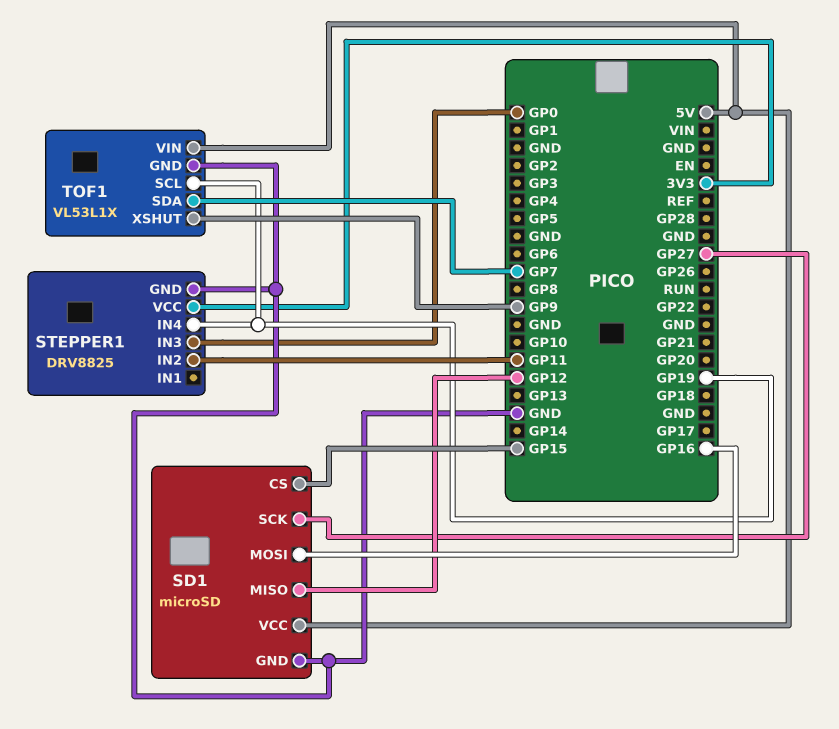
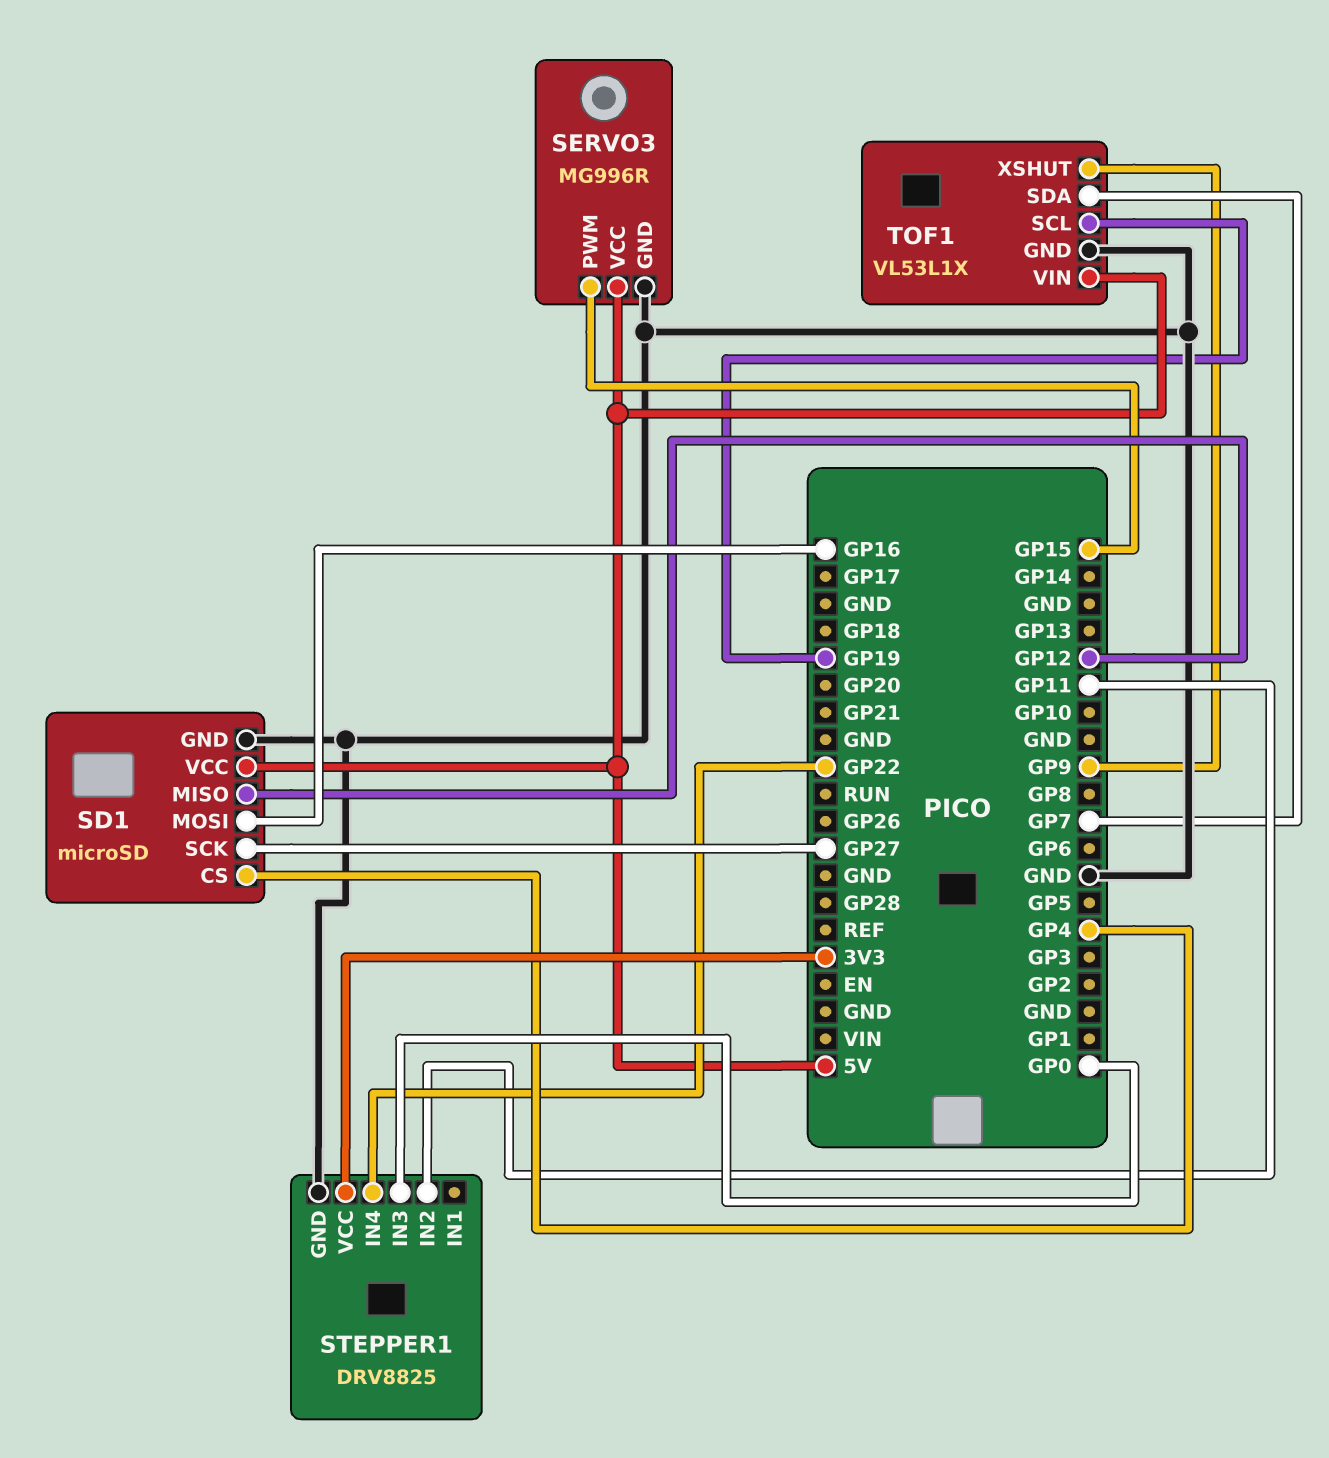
SD1 pin CS: GP15 -> GP4
SERVO3: none -> MG996R
SERVO3 pin GND: none -> GND
SERVO3 pin PWM: none -> GP15
SERVO3 pin VCC: none -> 5V
STEPPER1 pin IN4: GP19 -> GP22

